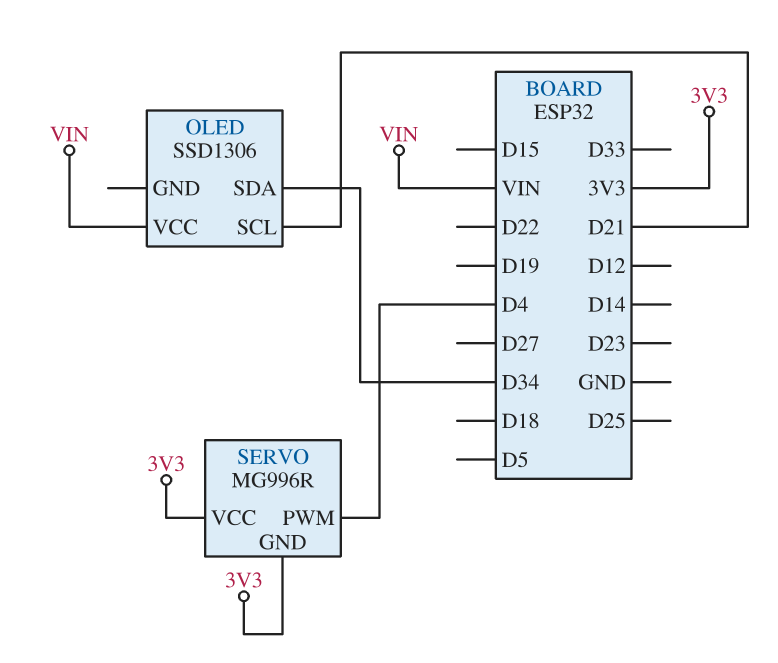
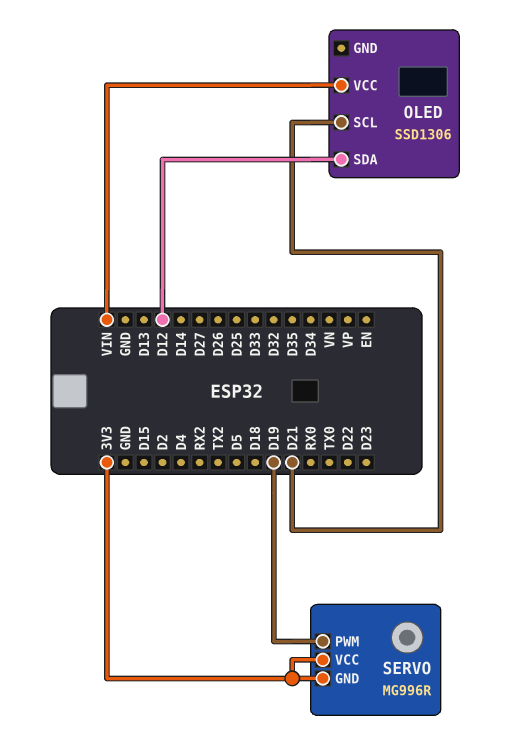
OLED pin SDA: D34 -> D12
SERVO pin PWM: D4 -> D19

